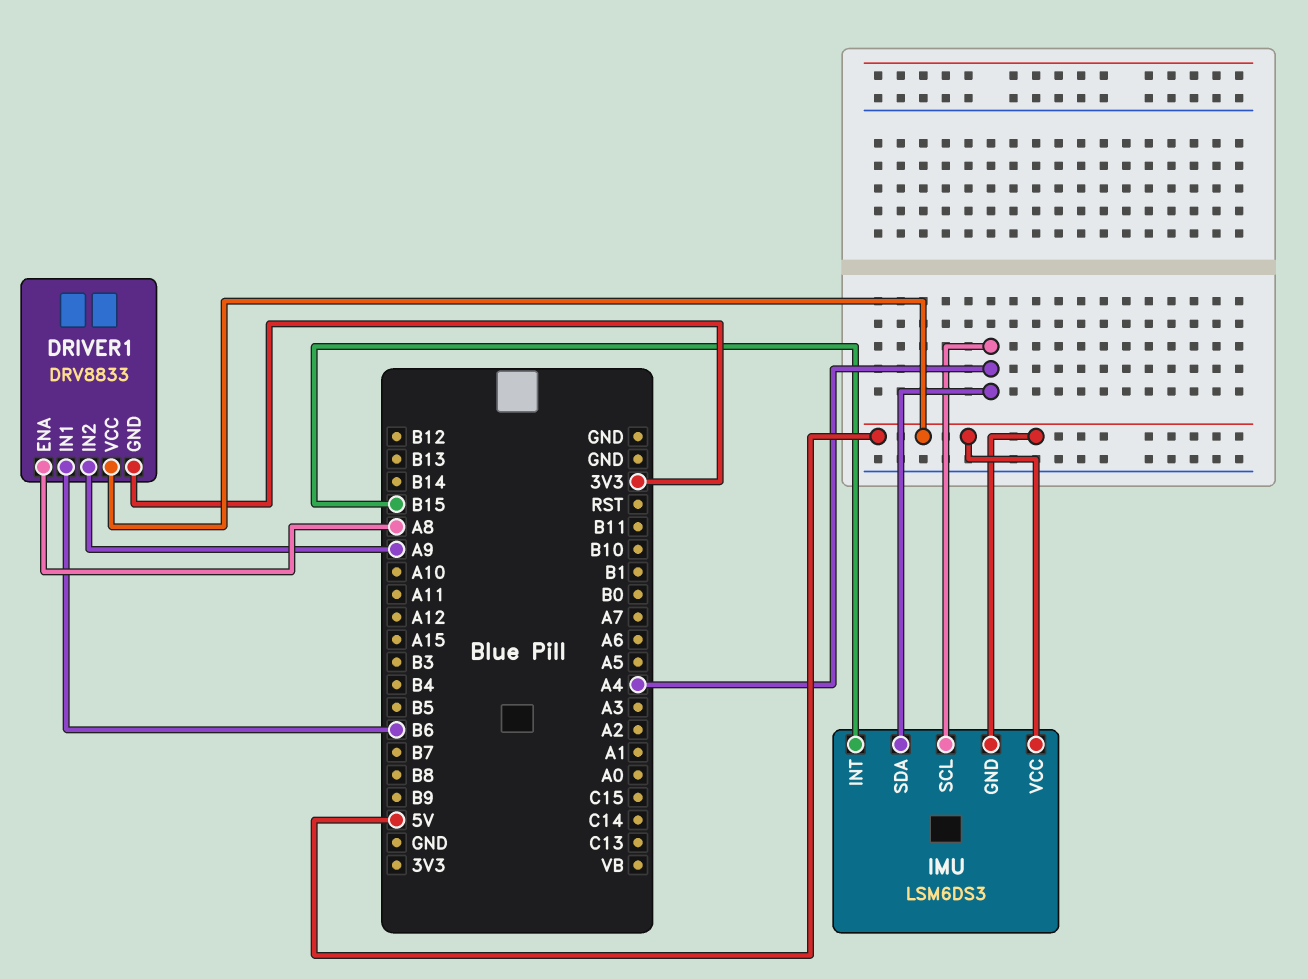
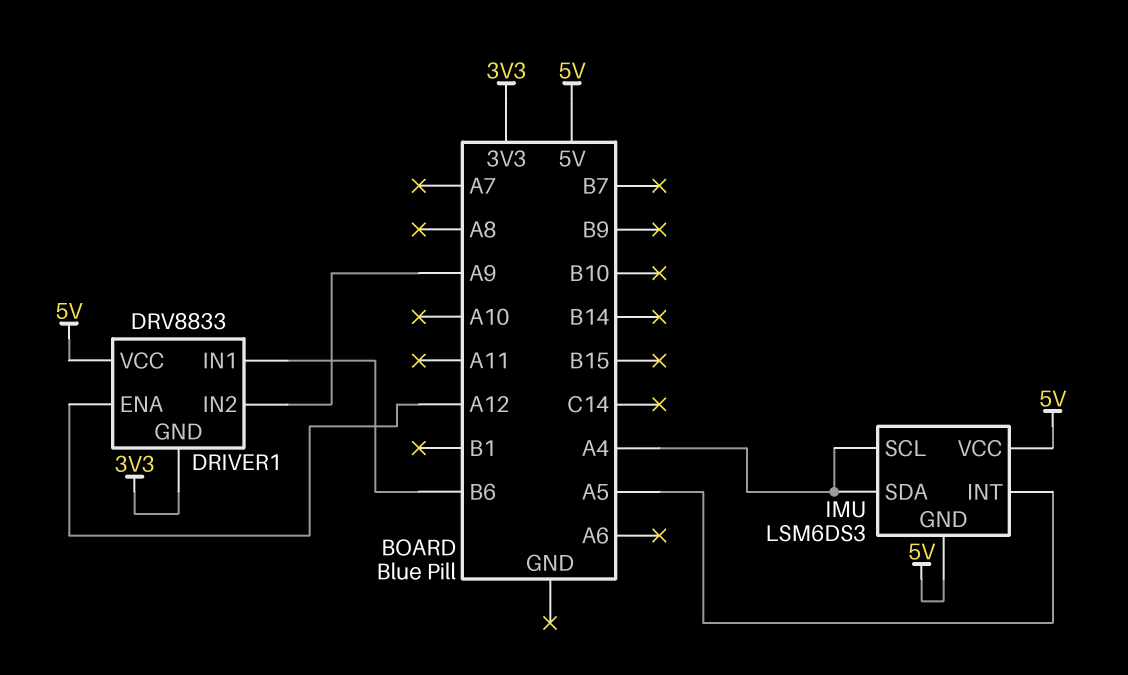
DRIVER1 pin ENA: A8 -> A12
IMU pin INT: B15 -> A5

